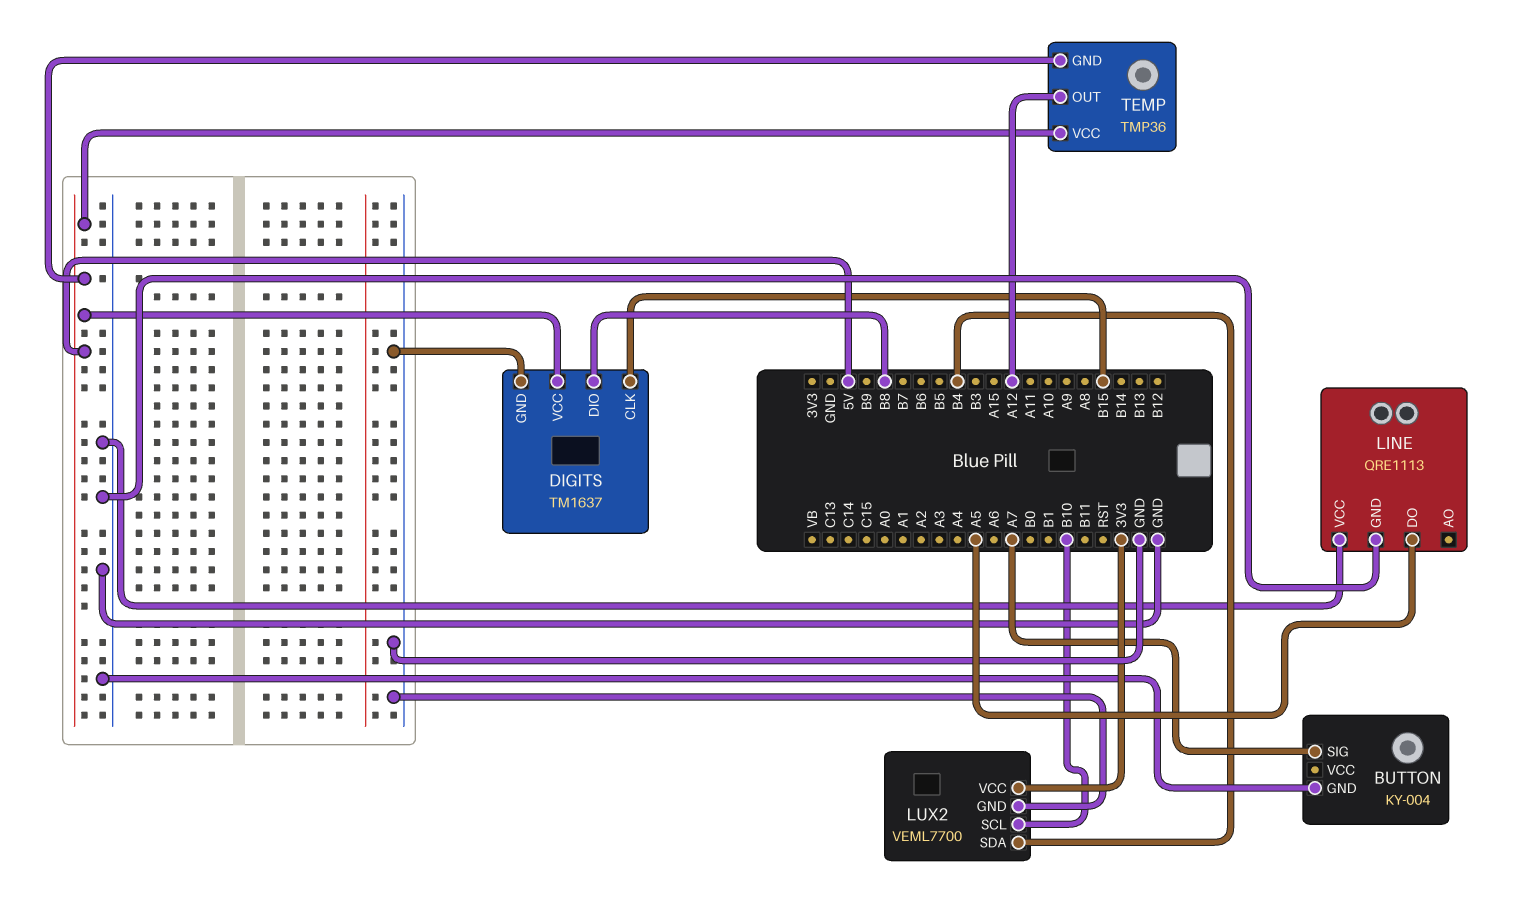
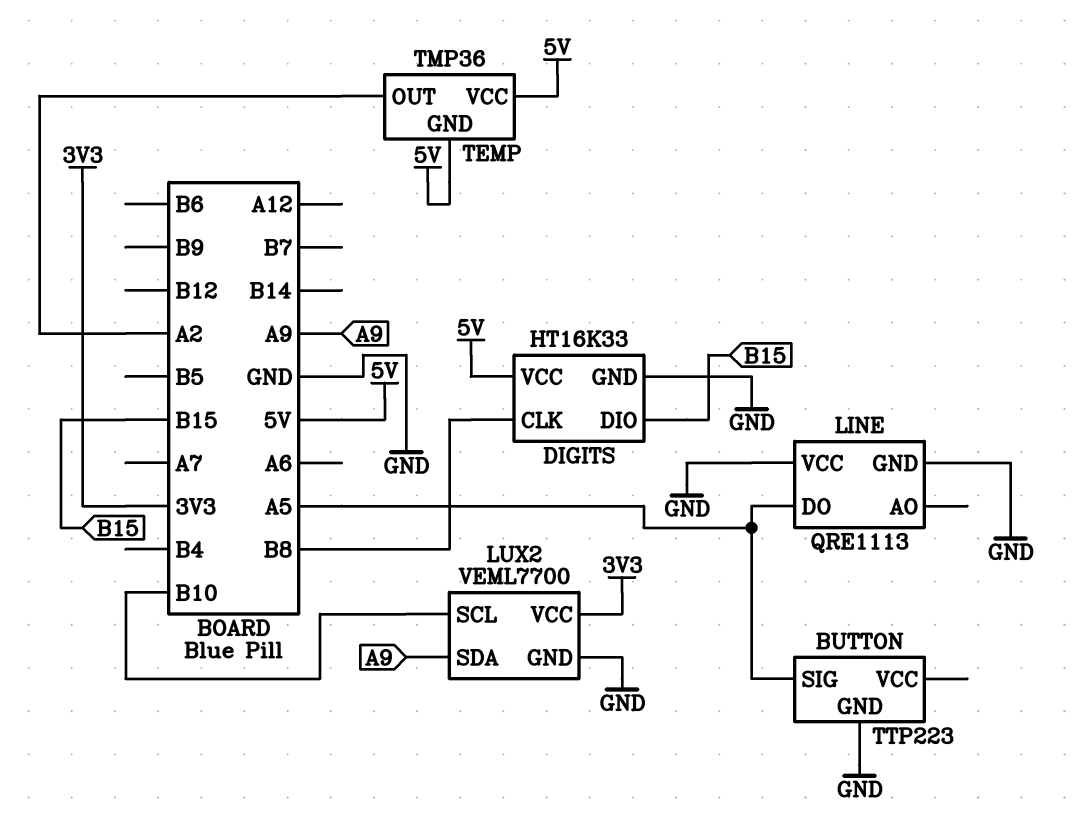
BUTTON: KY-004 -> TTP223
BUTTON pin SIG: A7 -> A5
DIGITS: TM1637 -> HT16K33
DIGITS pin CLK: B15 -> B8
DIGITS pin DIO: B8 -> B15
LUX2 pin SDA: B4 -> A9
TEMP pin OUT: A12 -> A2

